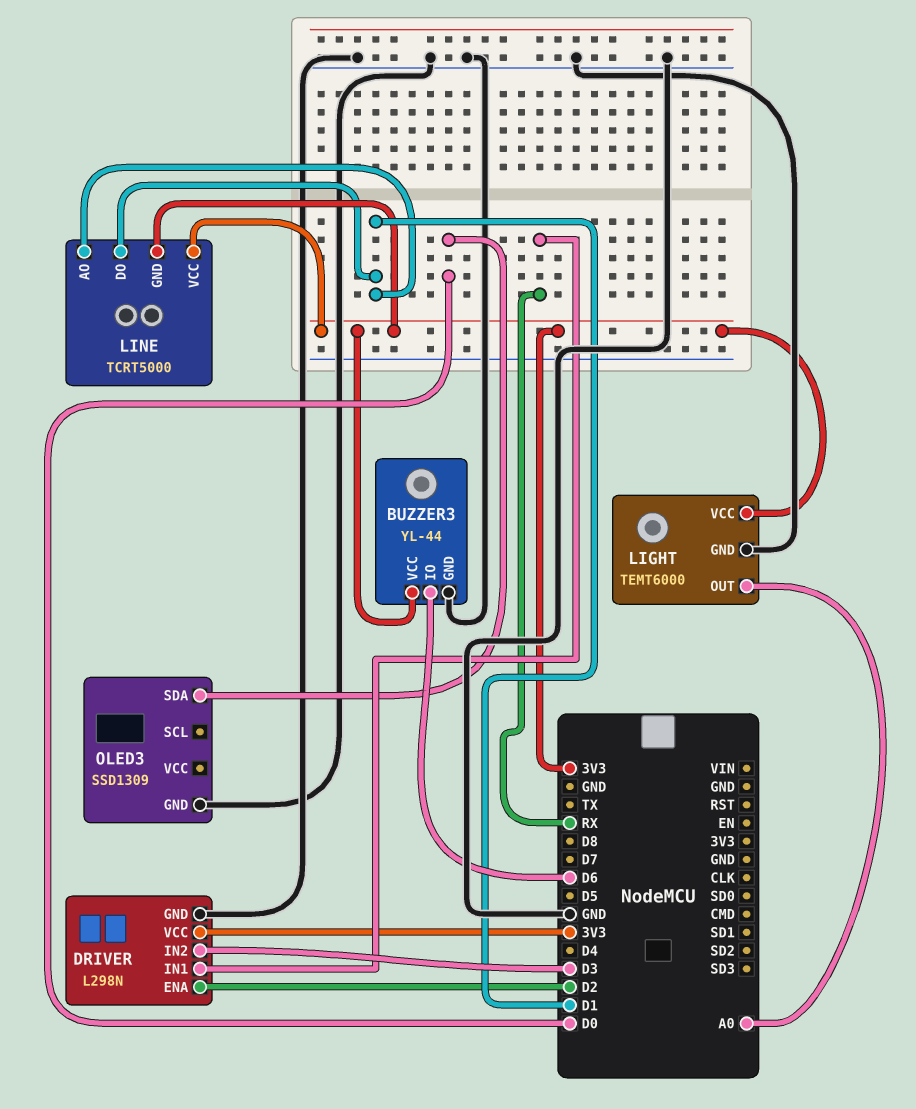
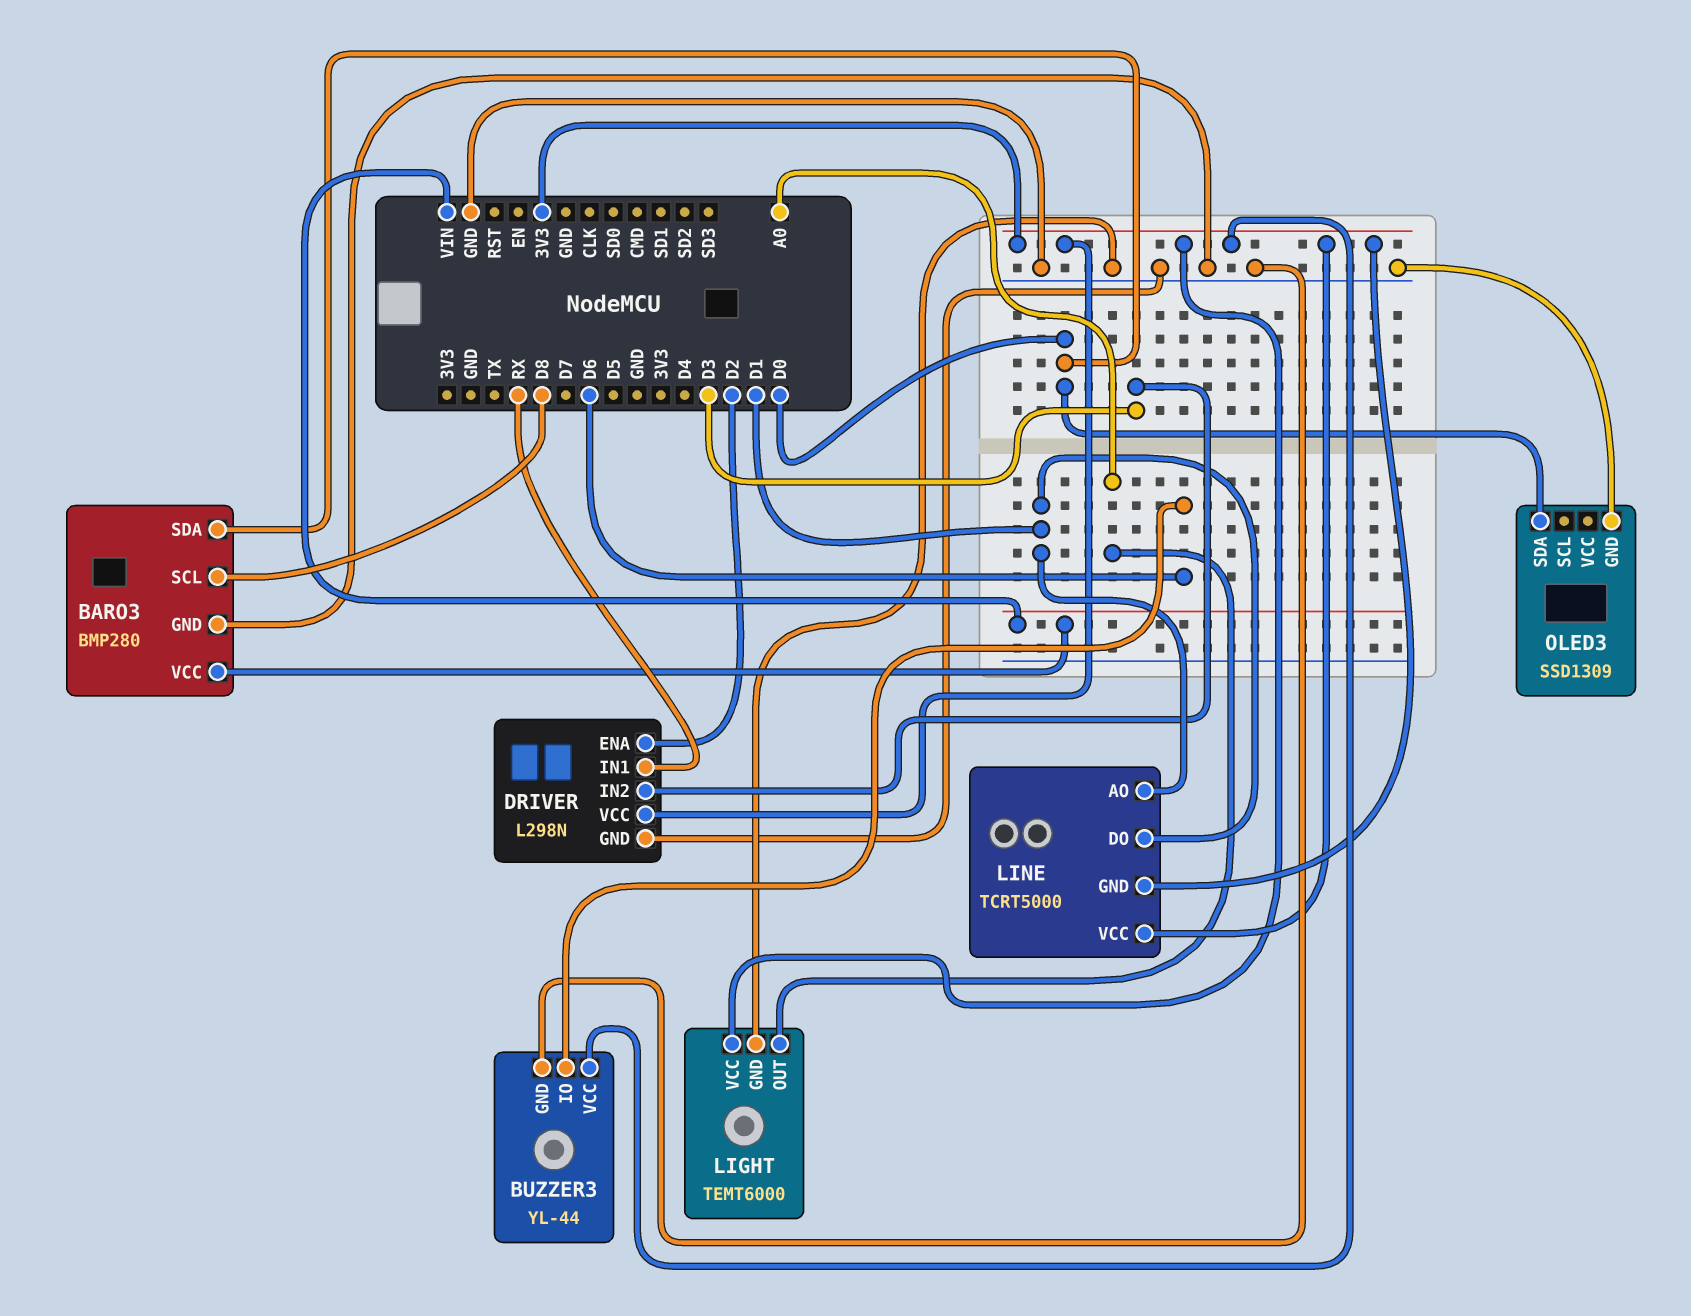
BARO3: none -> BMP280
BARO3 pin GND: none -> GND
BARO3 pin SCL: none -> D8
BARO3 pin SDA: none -> D0
BARO3 pin VCC: none -> VIN

